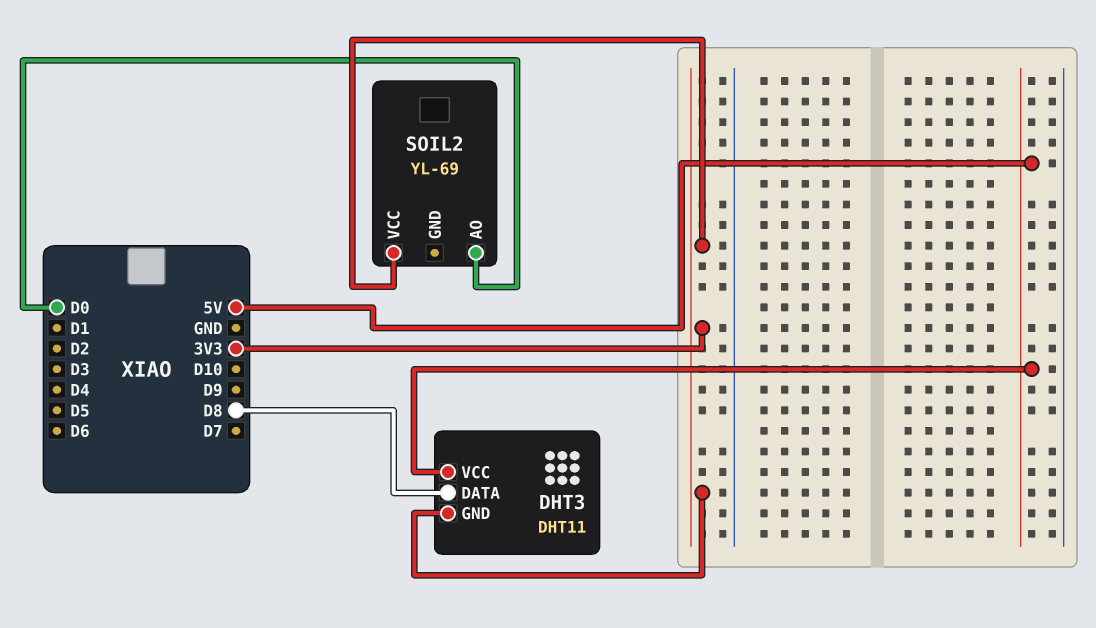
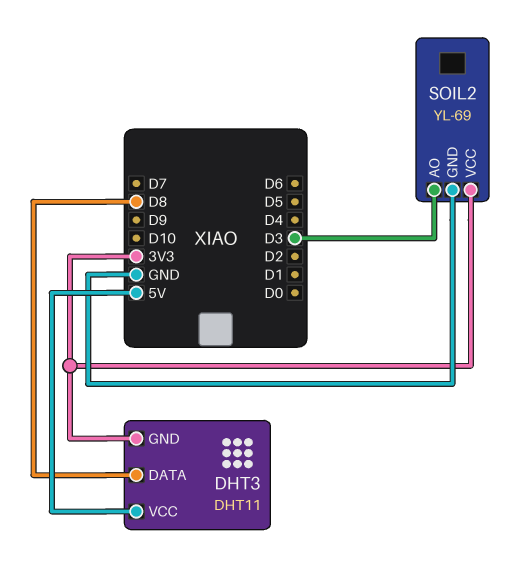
SOIL2 pin AO: D0 -> D3
SOIL2 pin GND: none -> GND

